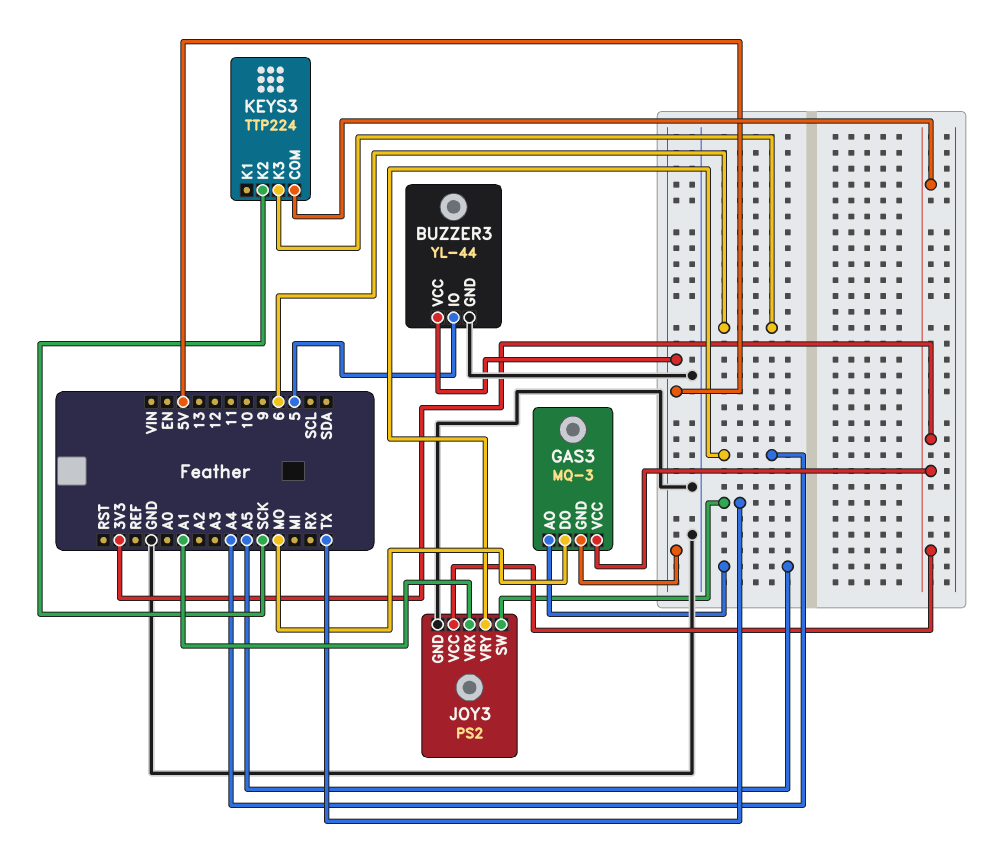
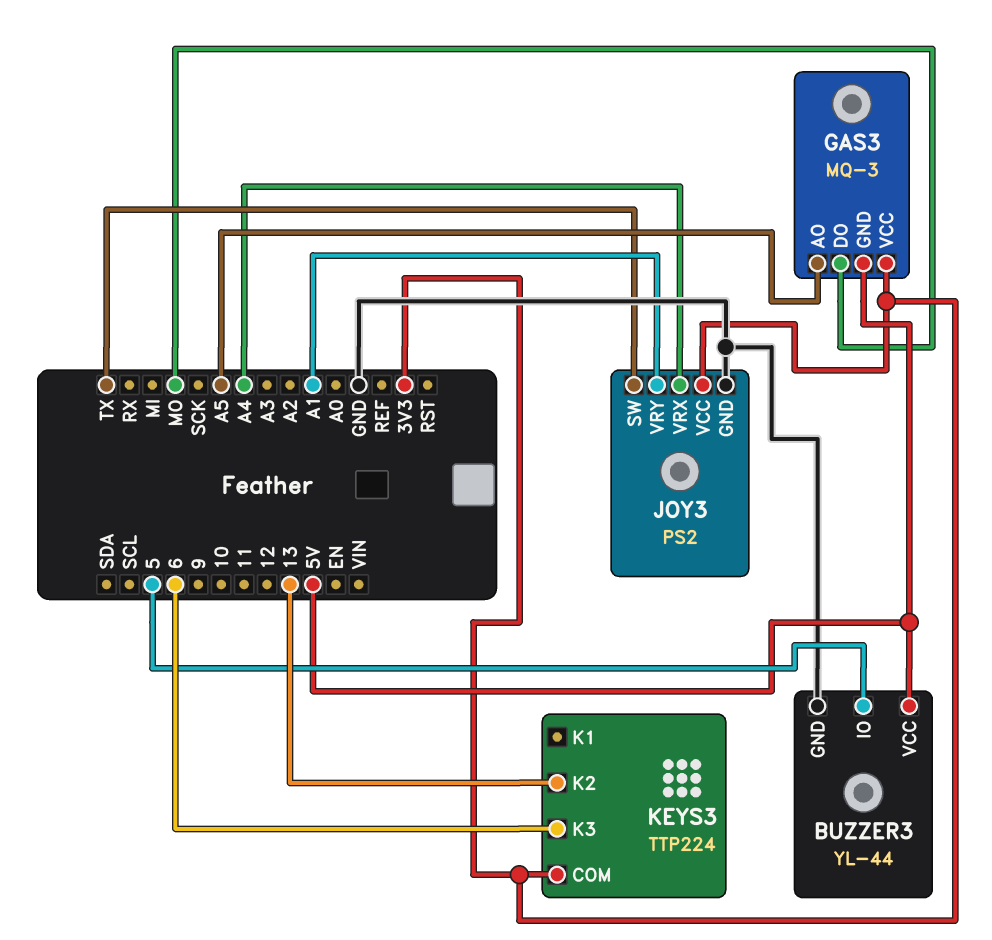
JOY3 pin VRX: A1 -> A4
JOY3 pin VRY: A4 -> A1
KEYS3 pin K2: SCK -> 13

